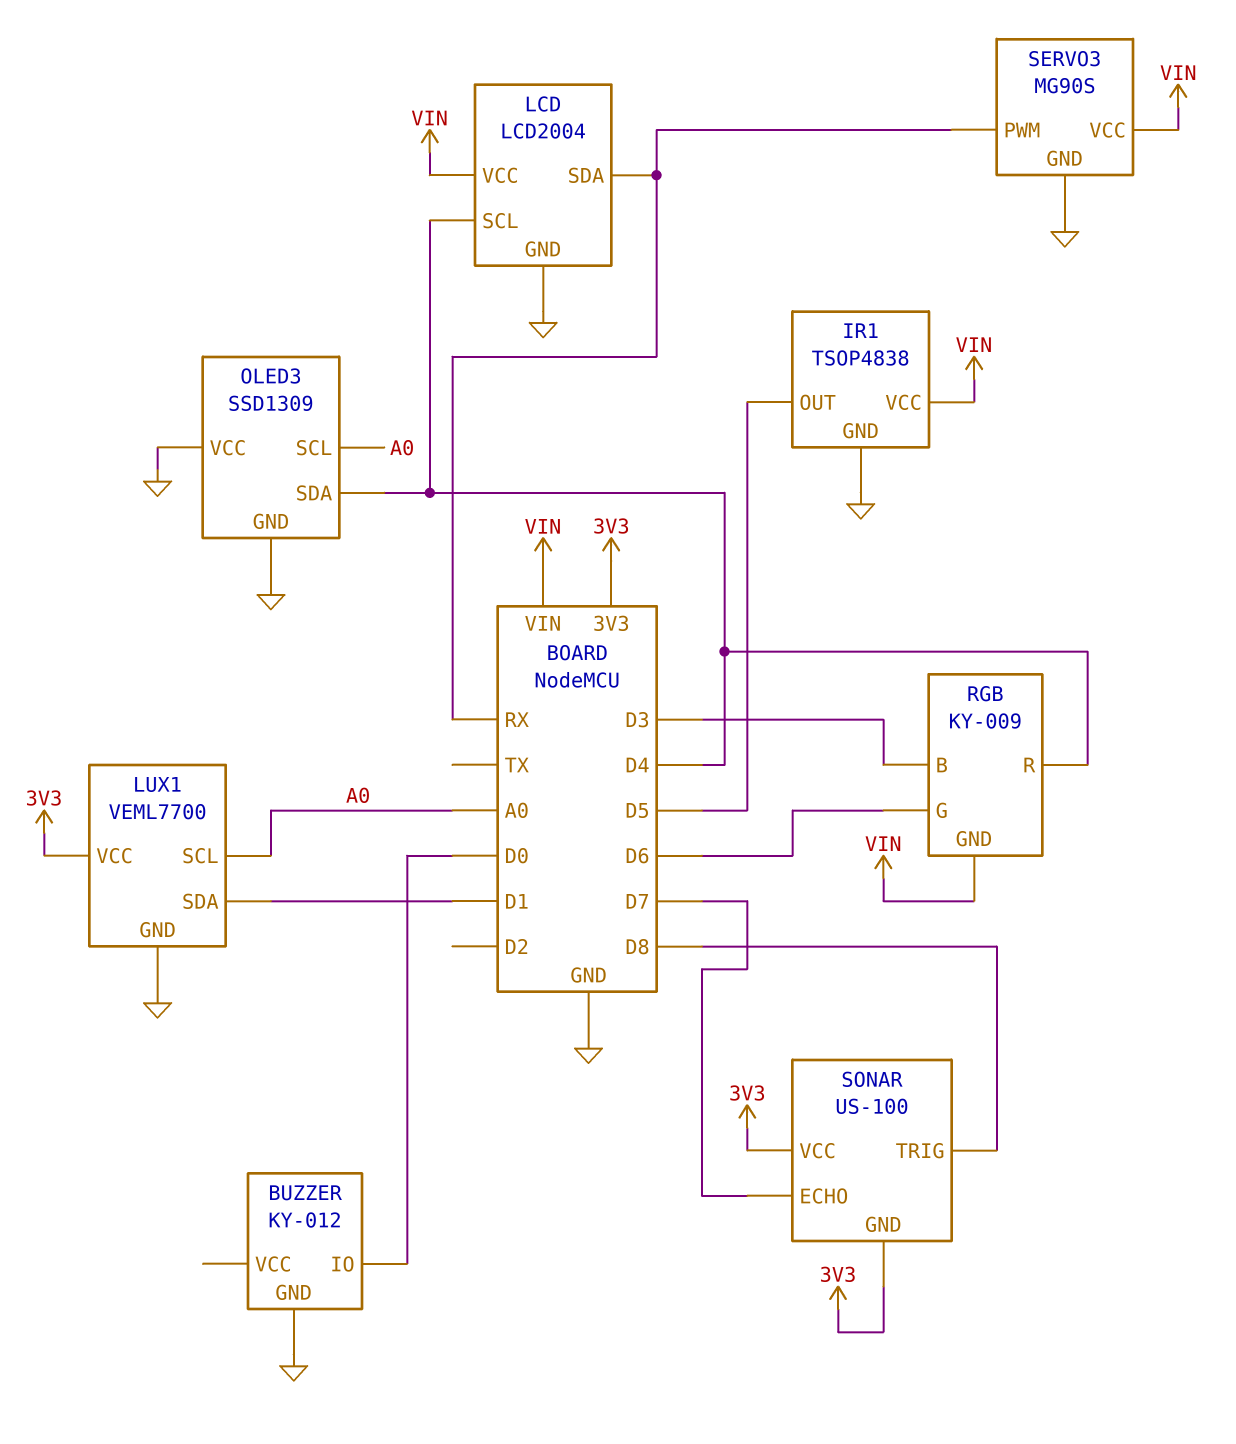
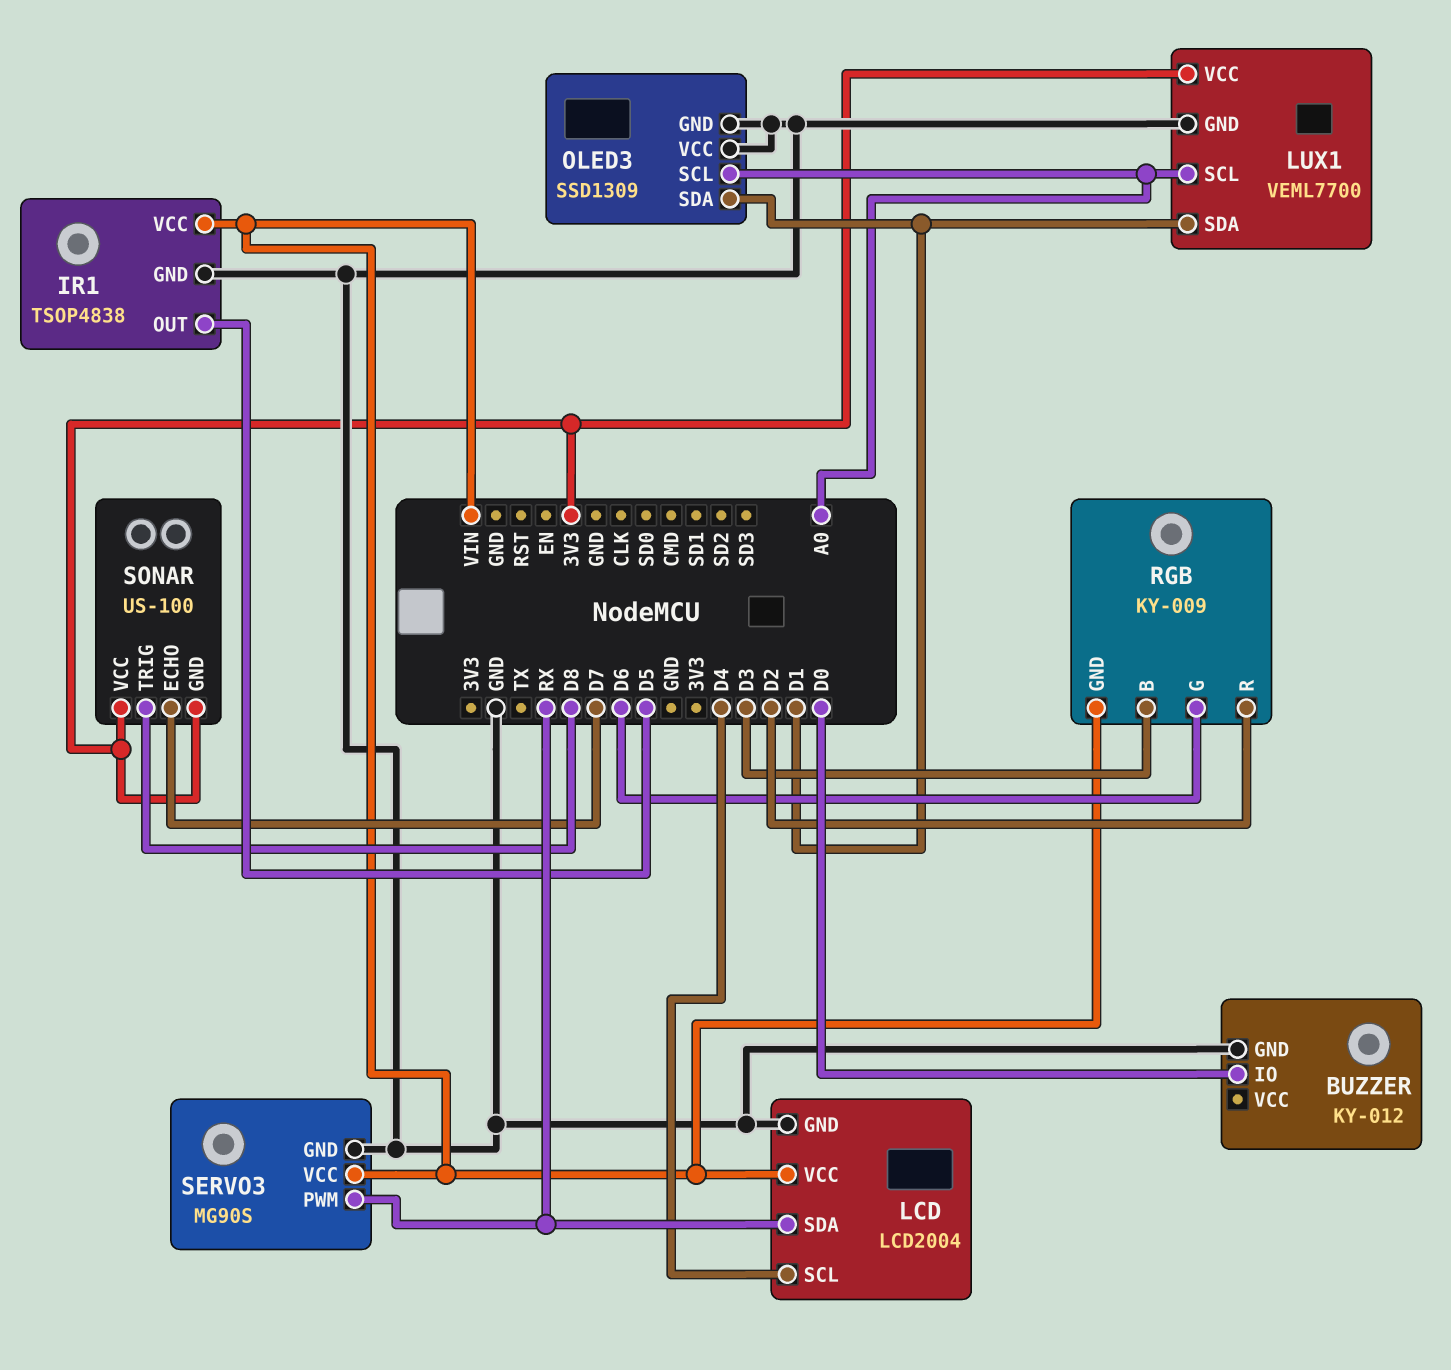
OLED3 pin SDA: D4 -> D1
RGB pin R: D4 -> D2

